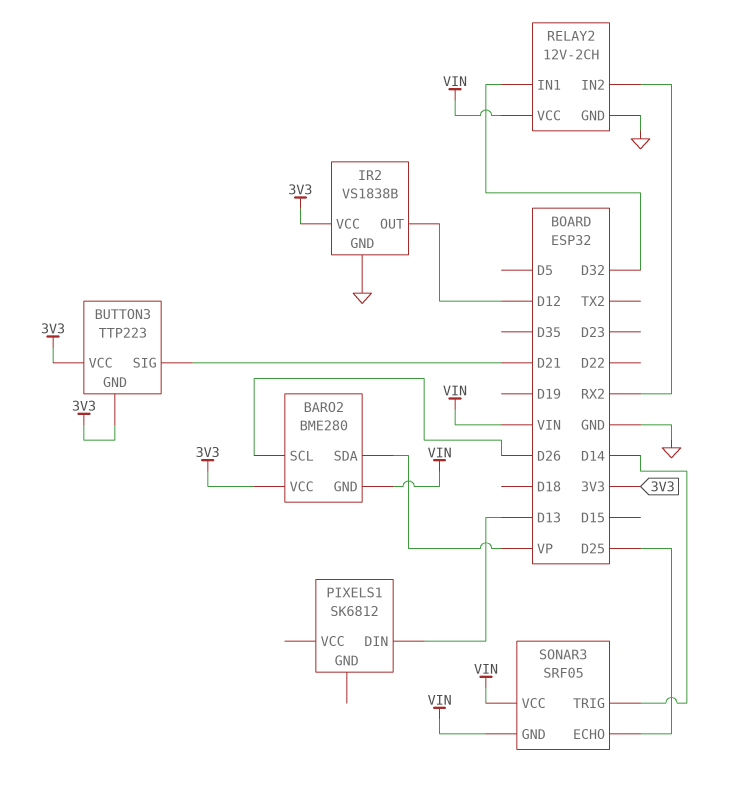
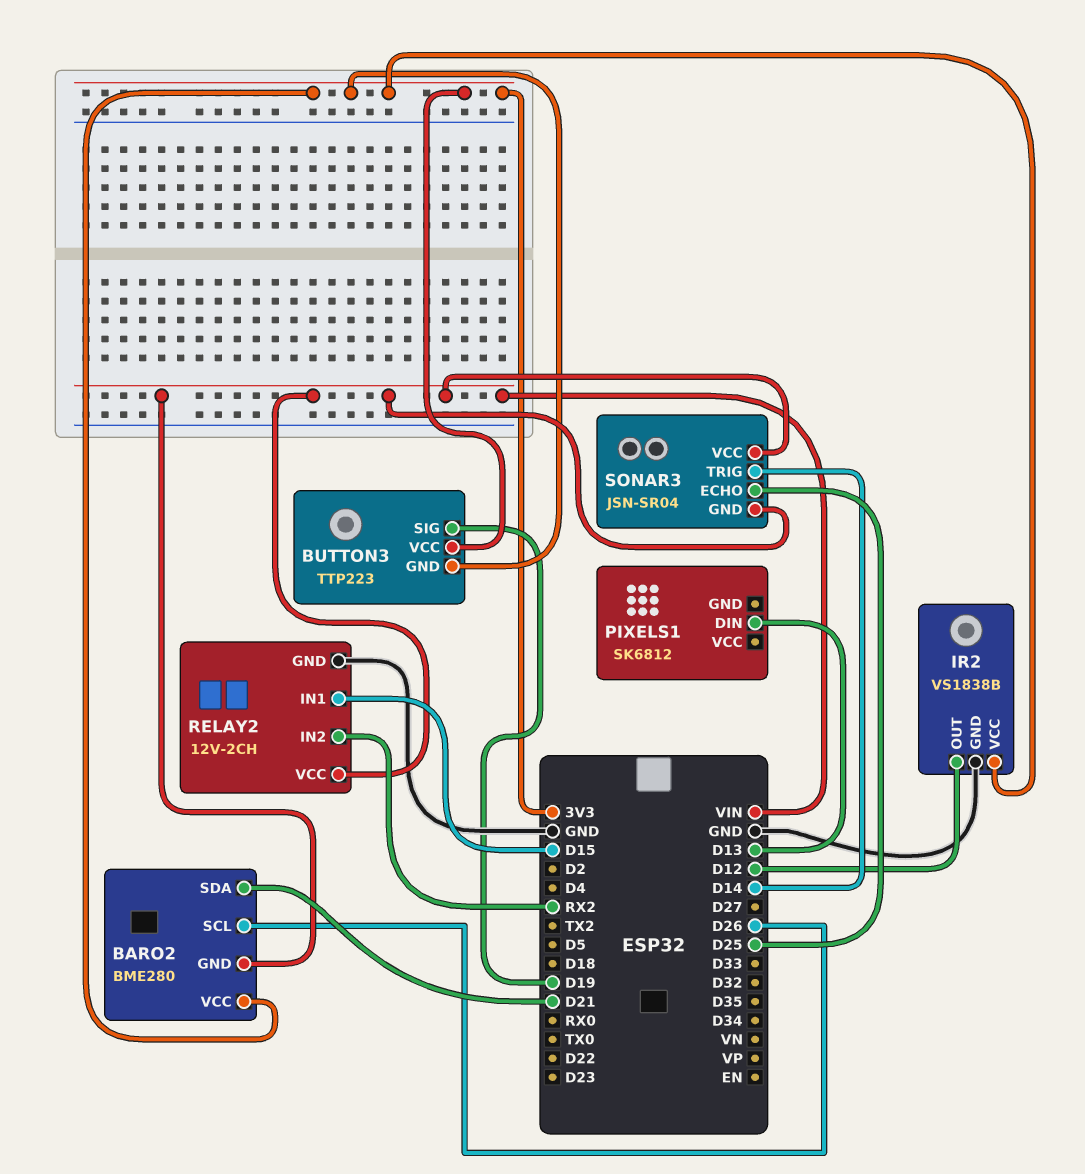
BARO2 pin SDA: VP -> D21
BUTTON3 pin SIG: D21 -> D19
RELAY2 pin IN1: D32 -> D15
SONAR3: SRF05 -> JSN-SR04

